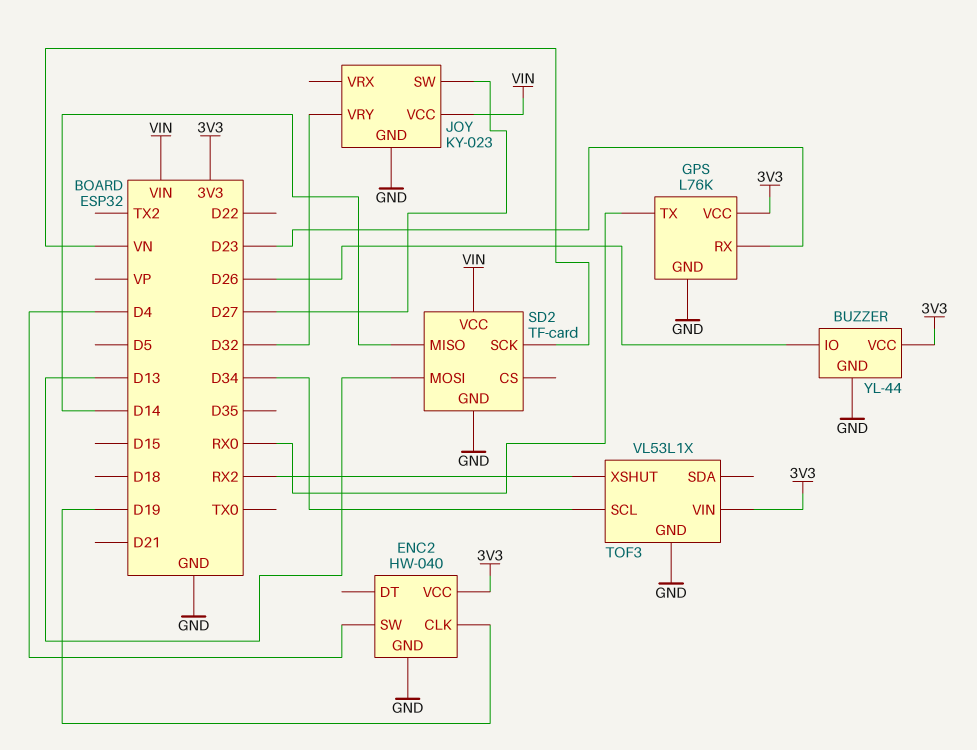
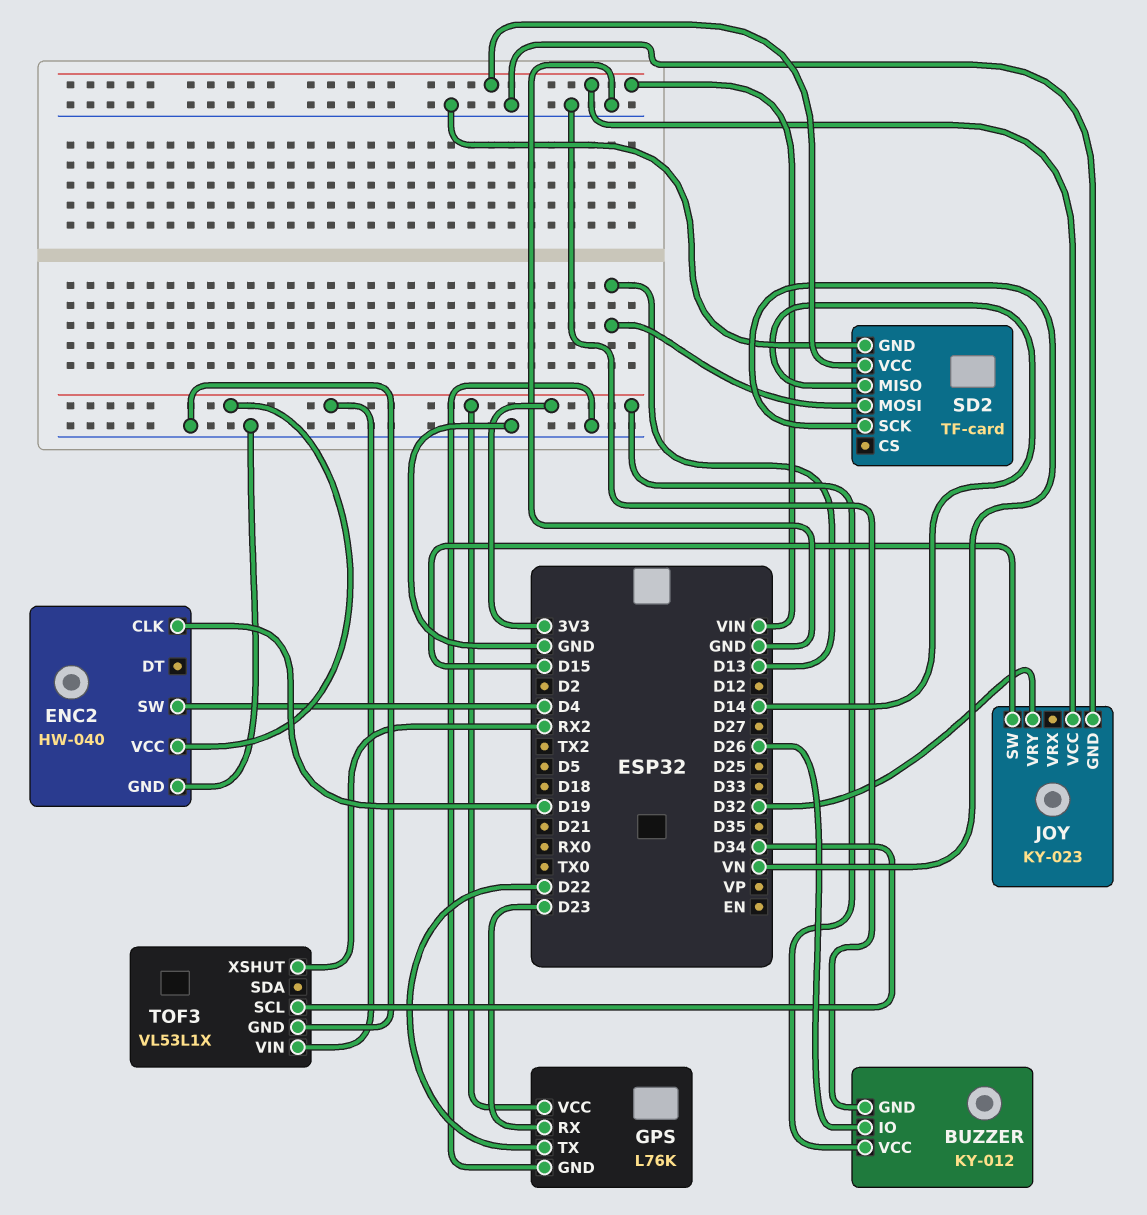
BUZZER: YL-44 -> KY-012
GPS pin TX: RX0 -> D22
JOY pin SW: D27 -> D15

